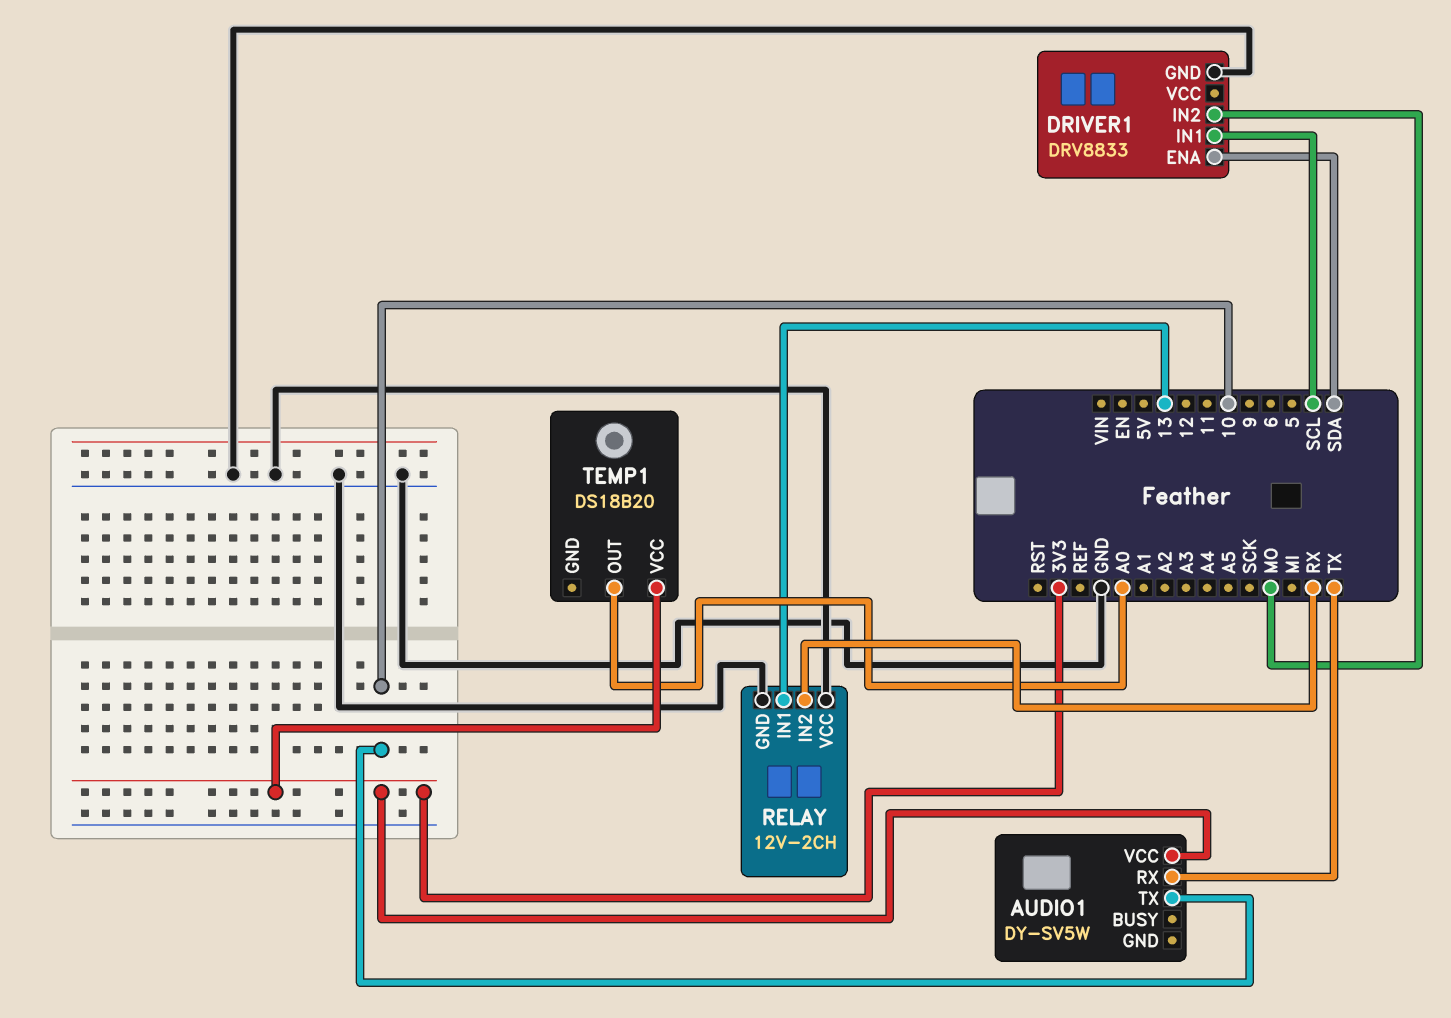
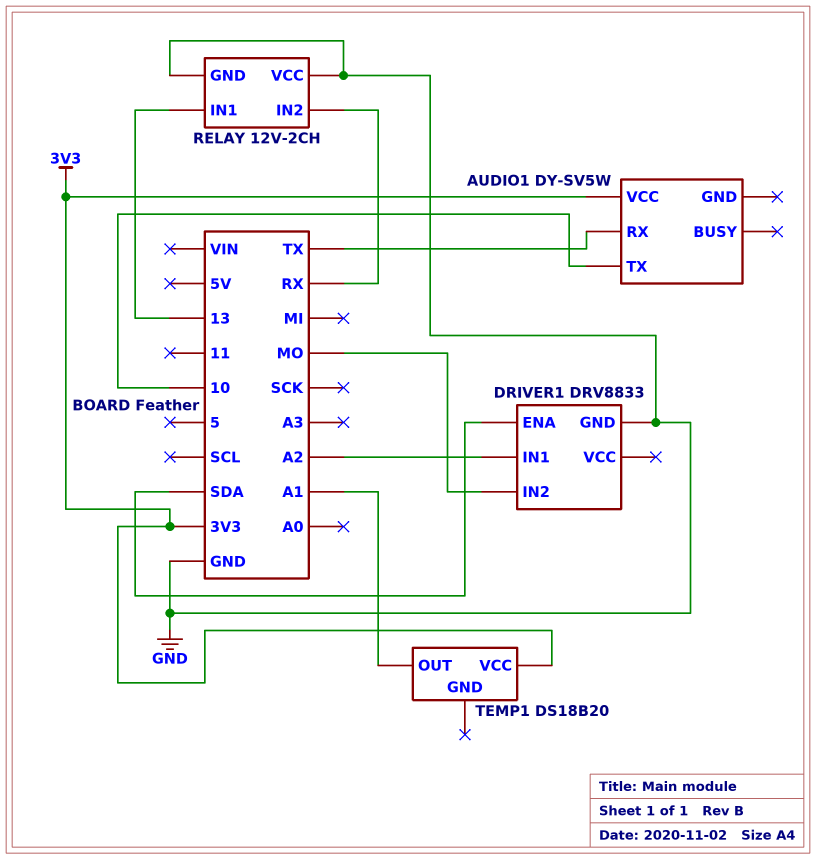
DRIVER1 pin IN1: SCL -> A2
TEMP1 pin OUT: A0 -> A1

